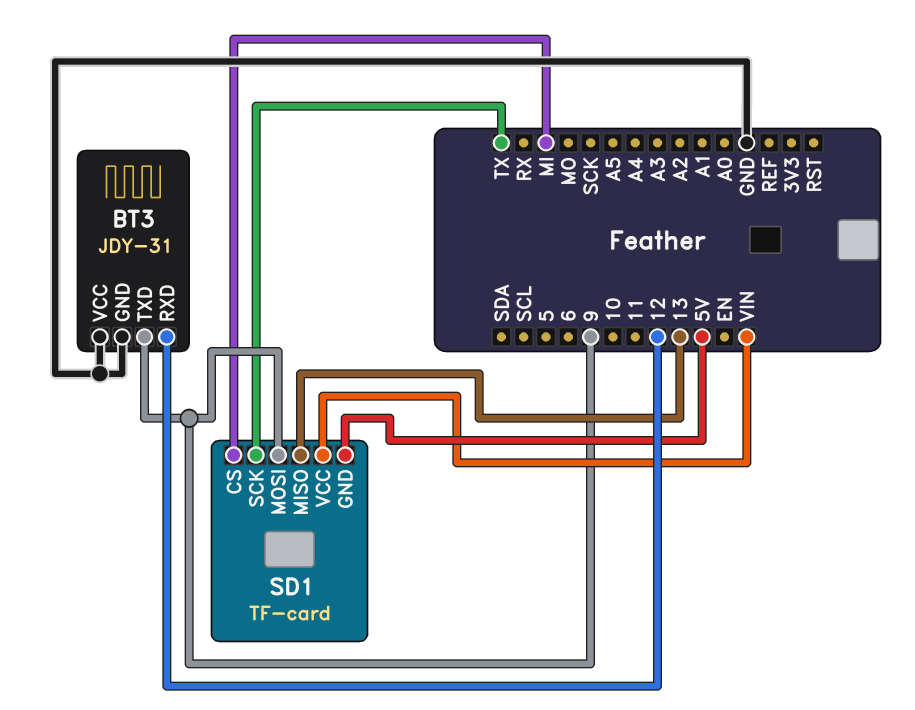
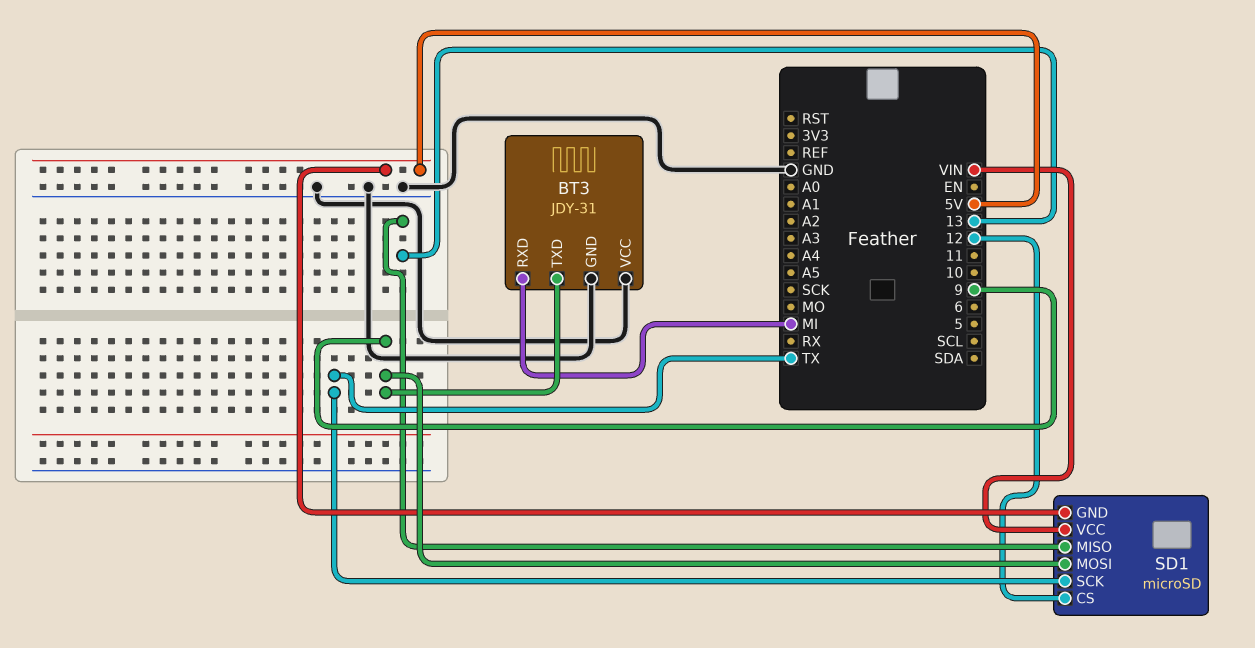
BT3 pin RXD: 12 -> MI
SD1: TF-card -> microSD
SD1 pin CS: MI -> 12

